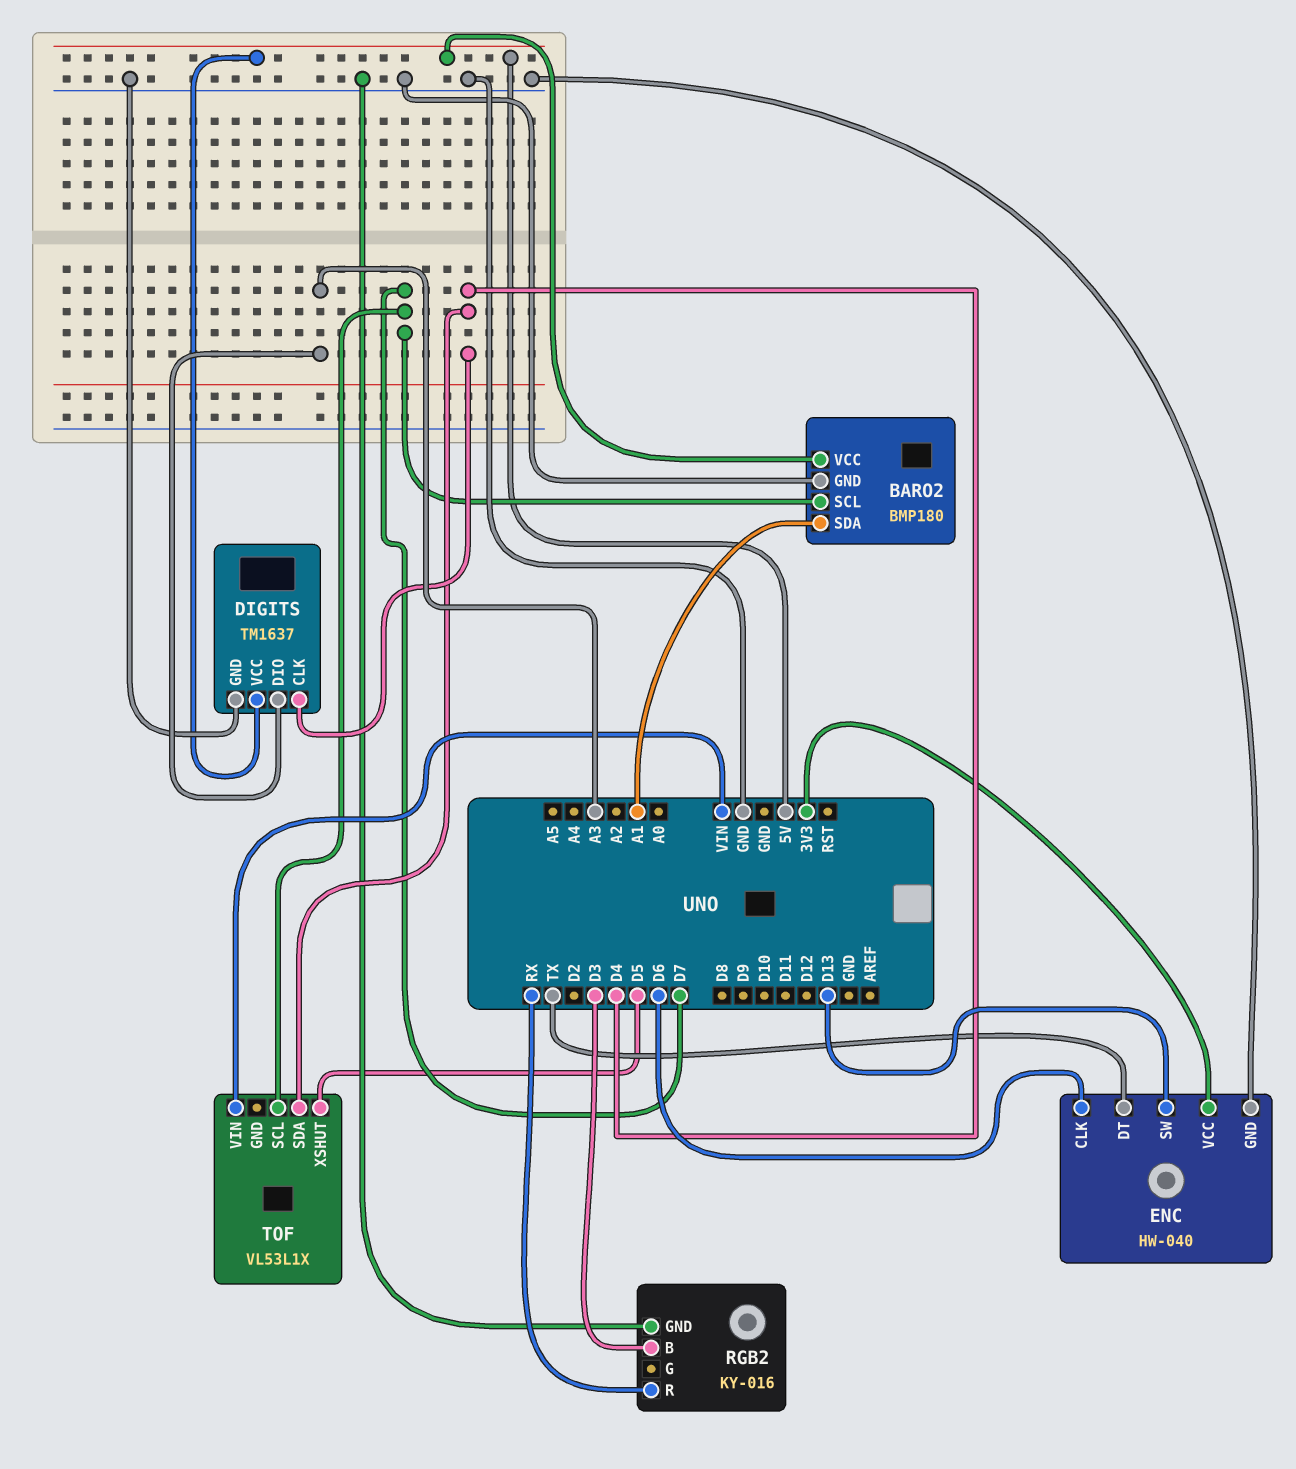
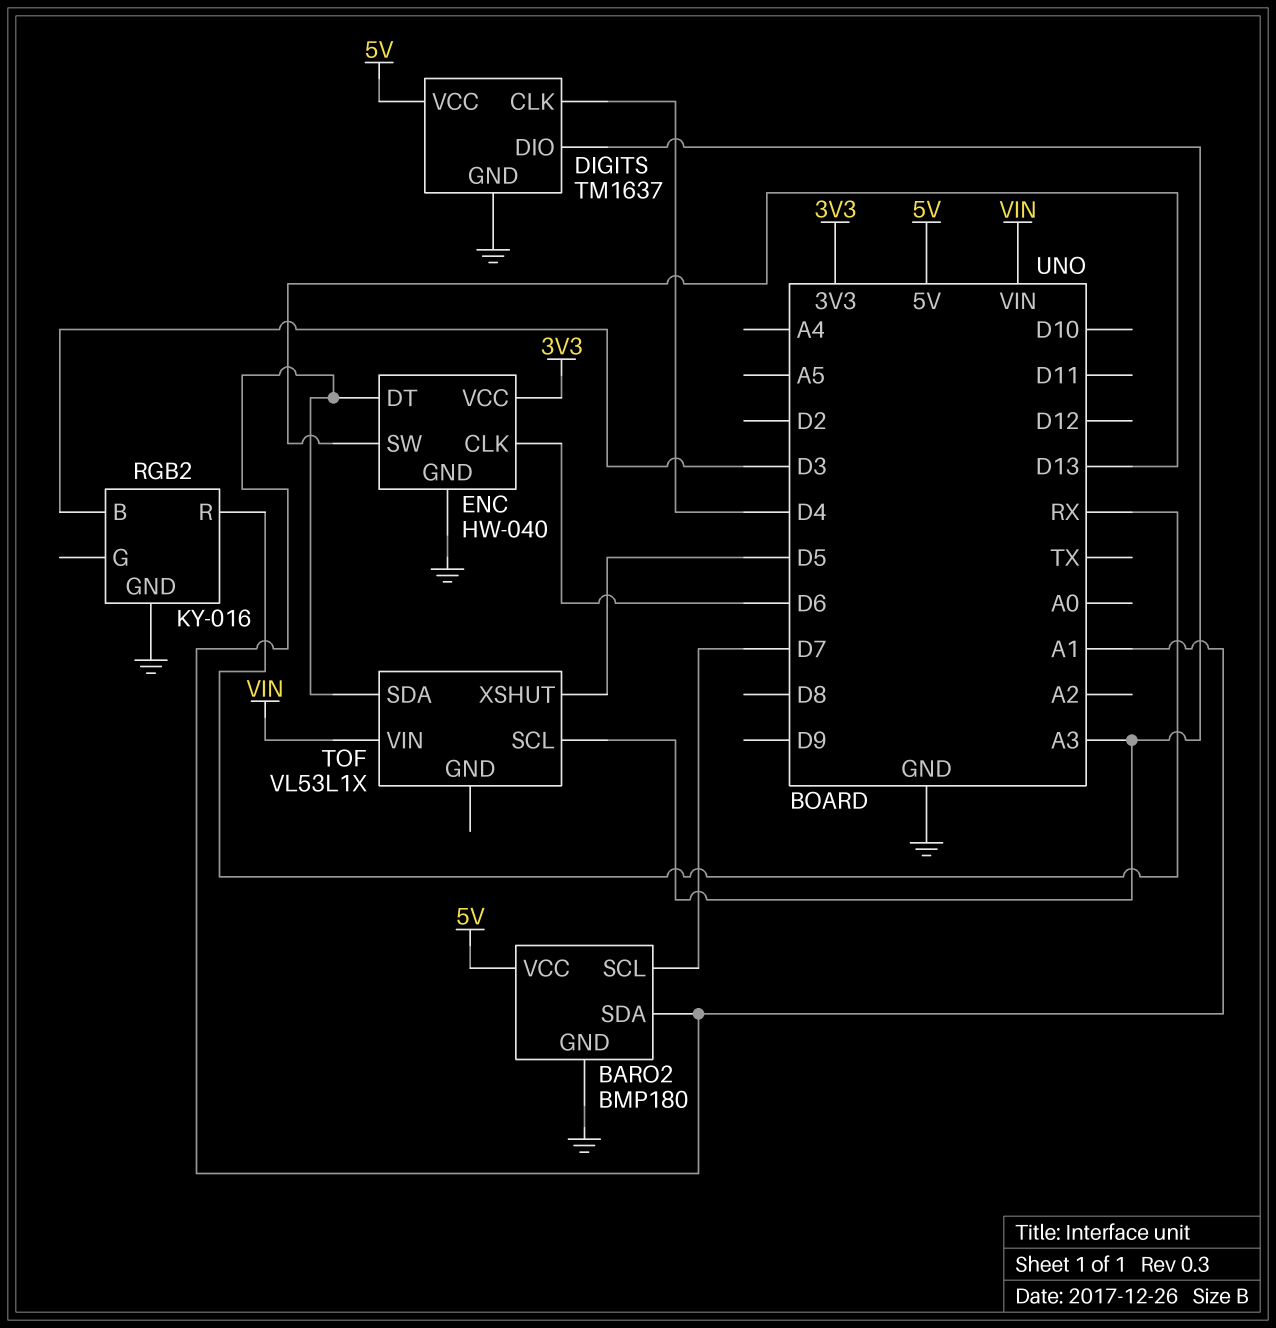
ENC pin DT: TX -> A1
TOF pin SCL: D7 -> A3
TOF pin SDA: D4 -> A1

